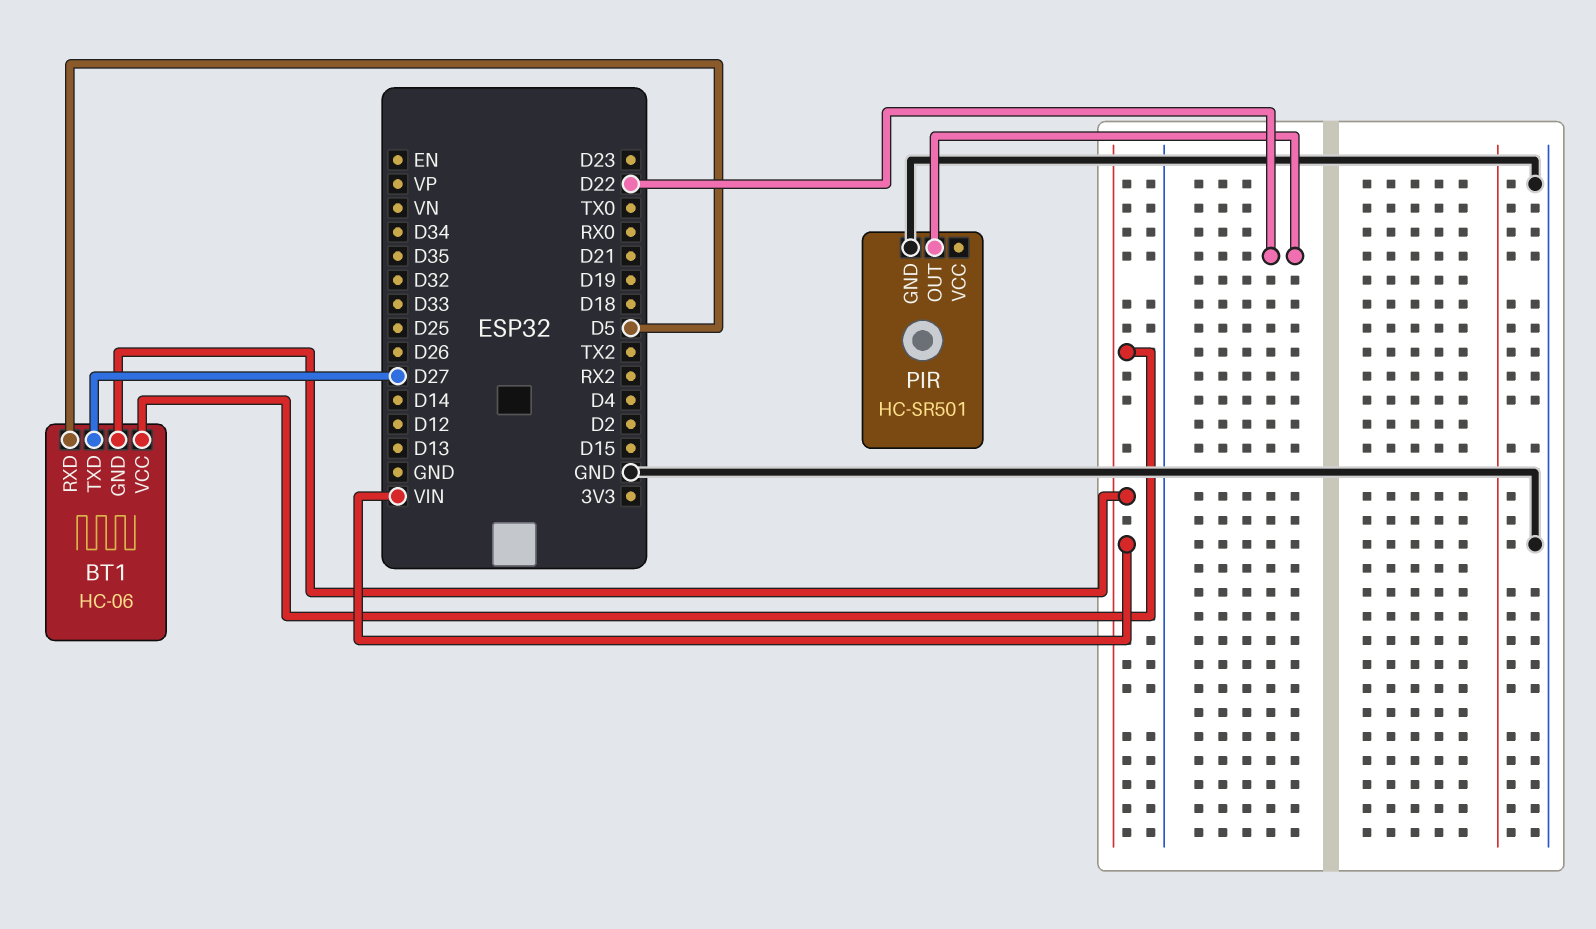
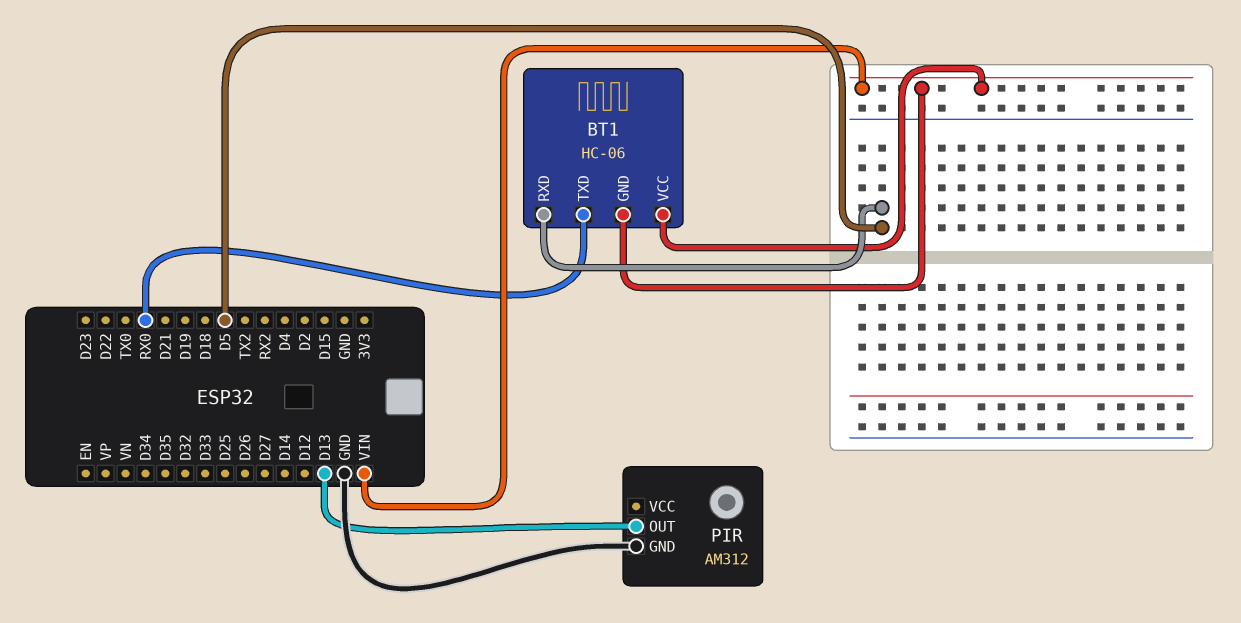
BT1 pin TXD: D27 -> RX0
PIR: HC-SR501 -> AM312
PIR pin OUT: D22 -> D13

